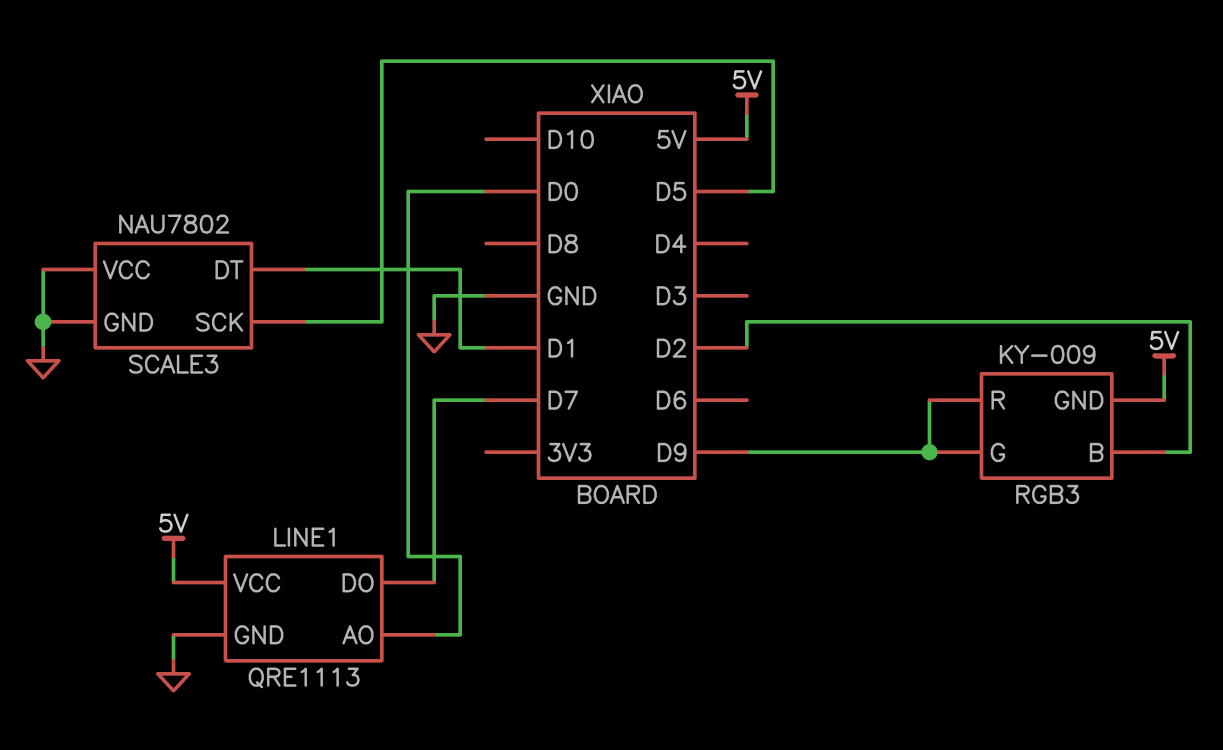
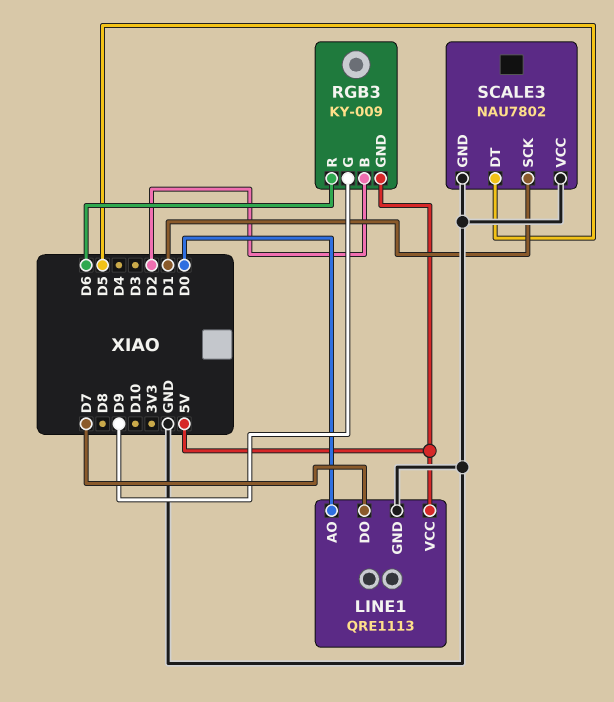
RGB3 pin R: D9 -> D6
SCALE3 pin DT: D1 -> D5
SCALE3 pin SCK: D5 -> D1

